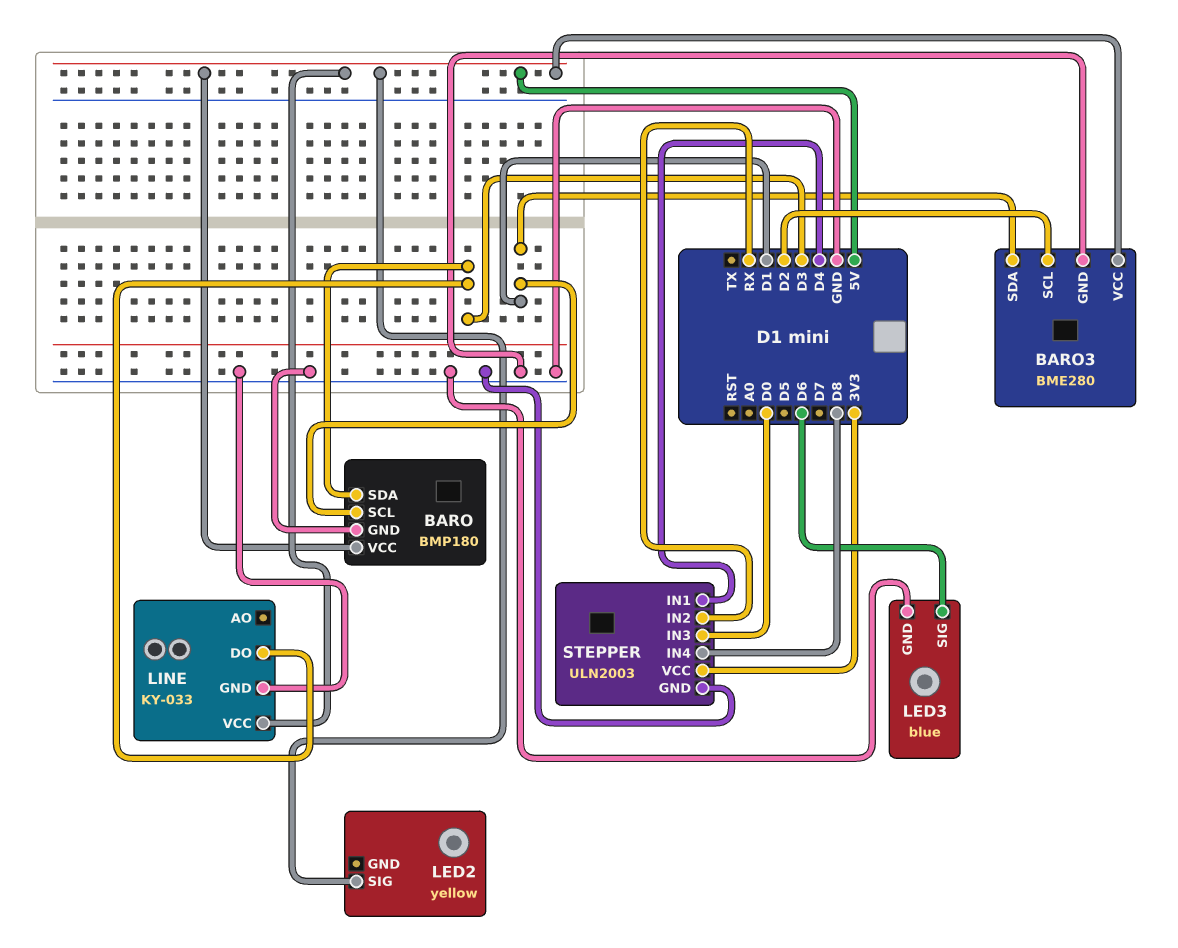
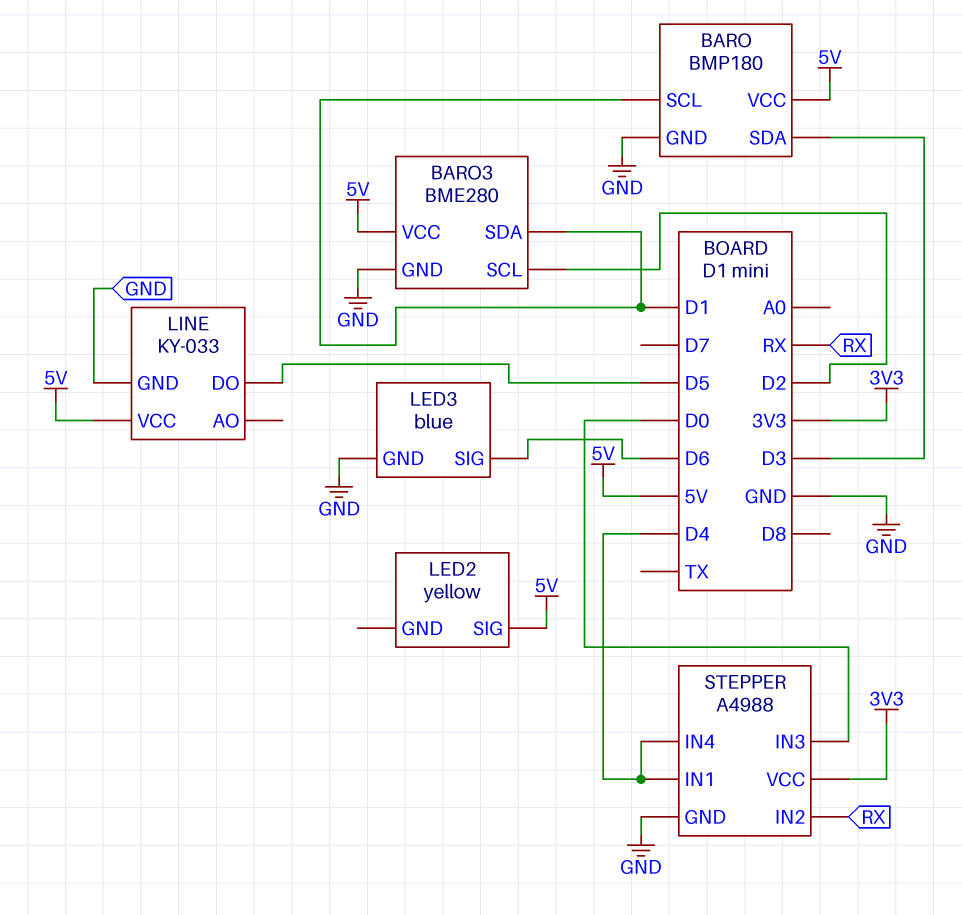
LINE pin DO: D3 -> D5
STEPPER: ULN2003 -> A4988
STEPPER pin IN4: D8 -> D4

